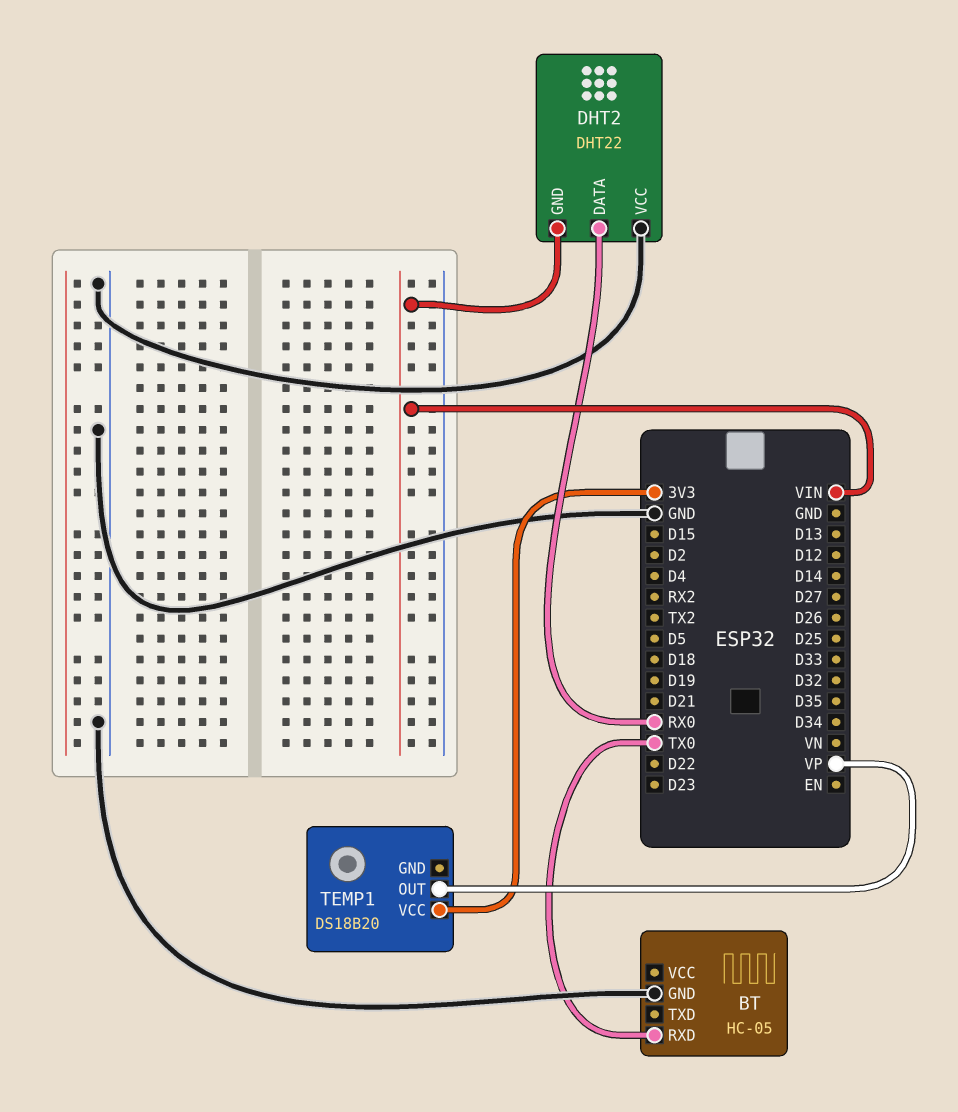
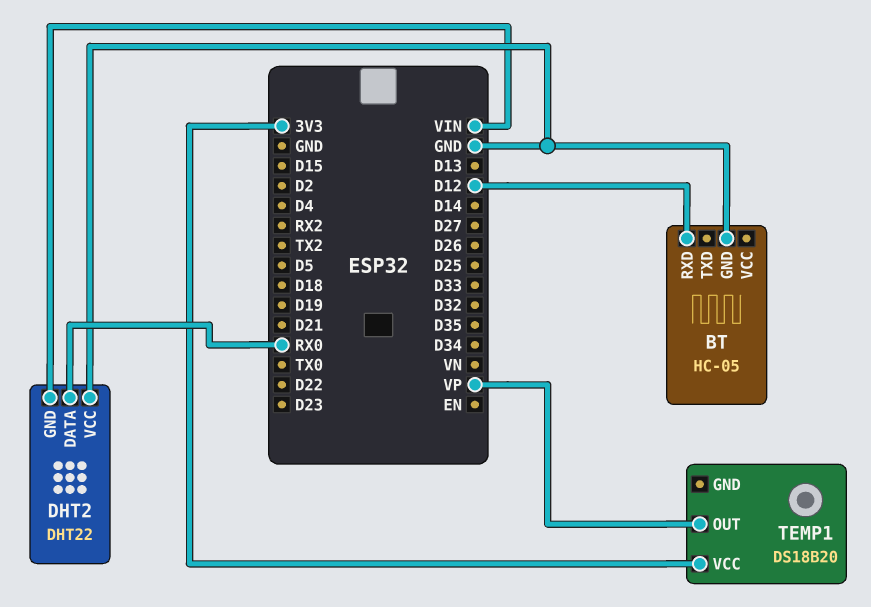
BT pin RXD: TX0 -> D12

